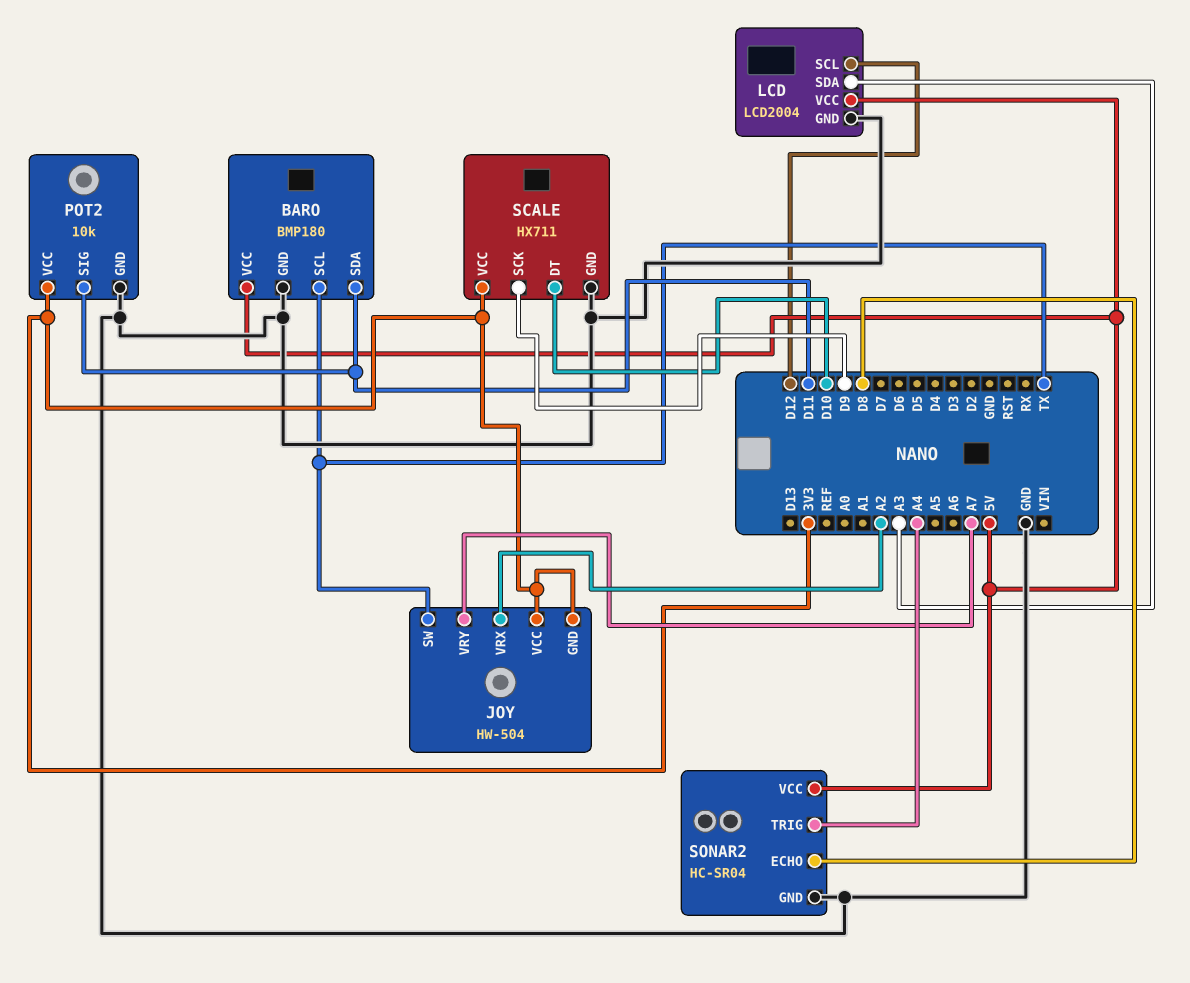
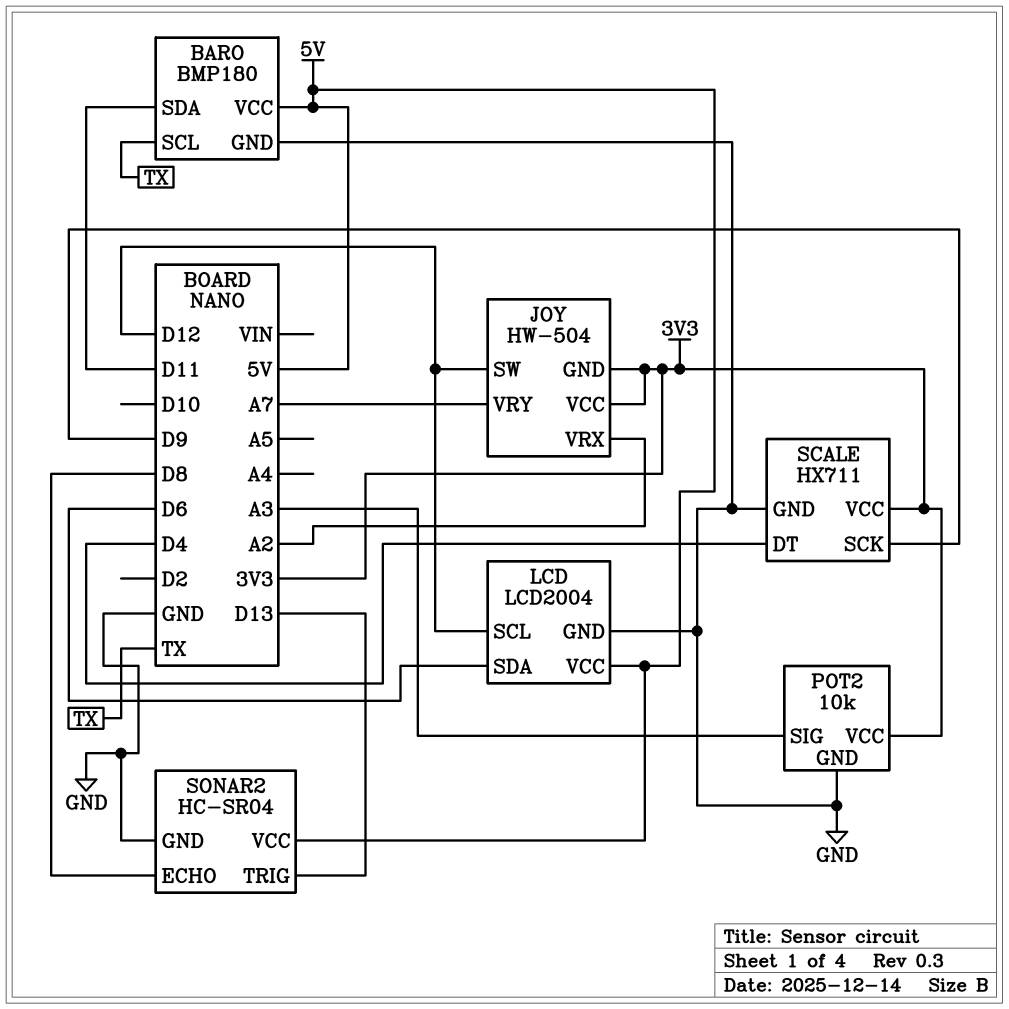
JOY pin SW: TX -> D12
LCD pin SDA: A3 -> D6
POT2 pin SIG: D11 -> A3
SCALE pin DT: D10 -> D4
SONAR2 pin TRIG: A4 -> D13

